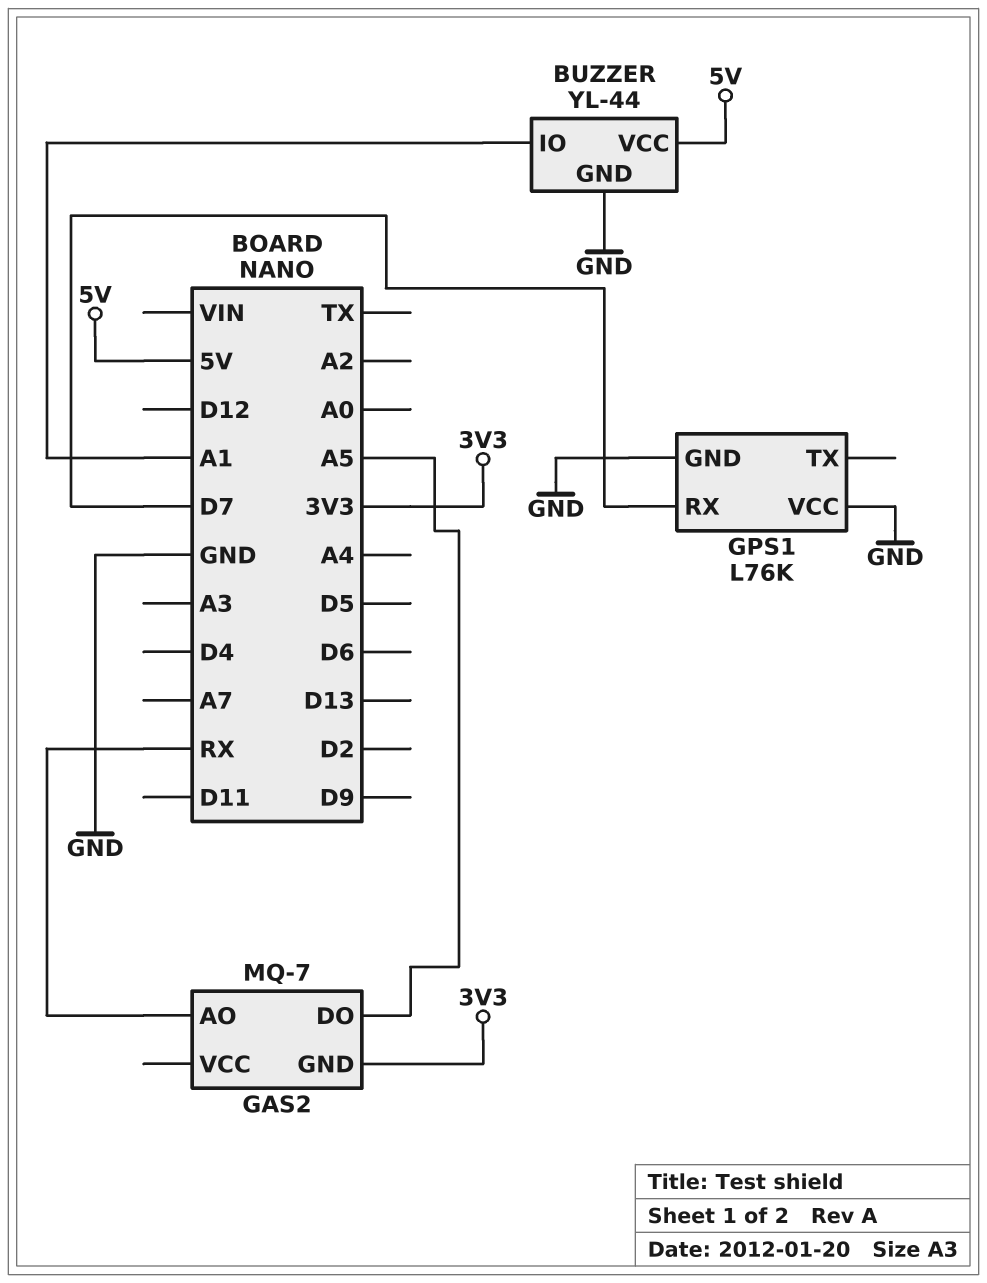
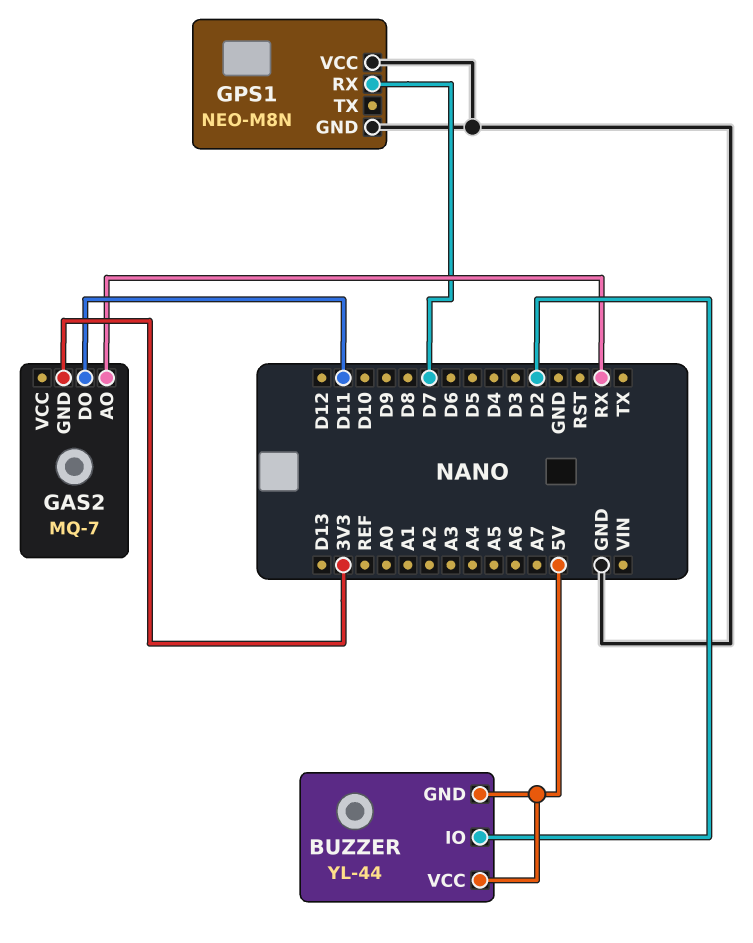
BUZZER pin GND: GND -> 5V
BUZZER pin IO: A1 -> D2
GAS2 pin DO: A5 -> D11
GPS1: L76K -> NEO-M8N

